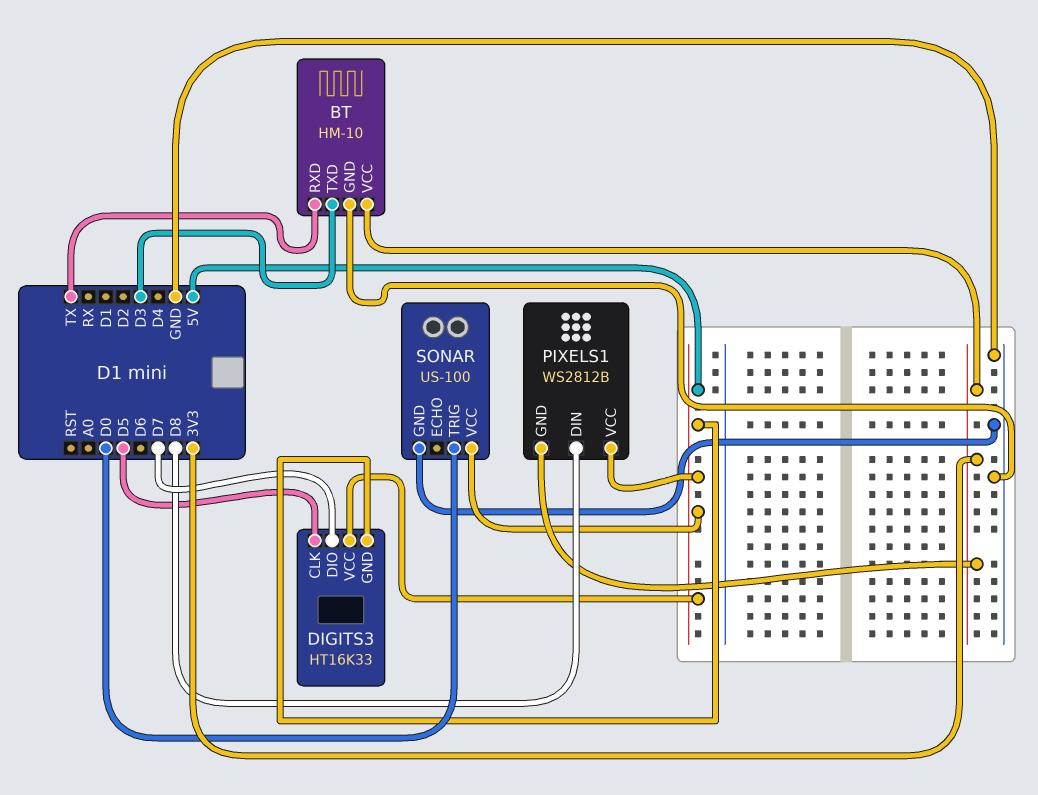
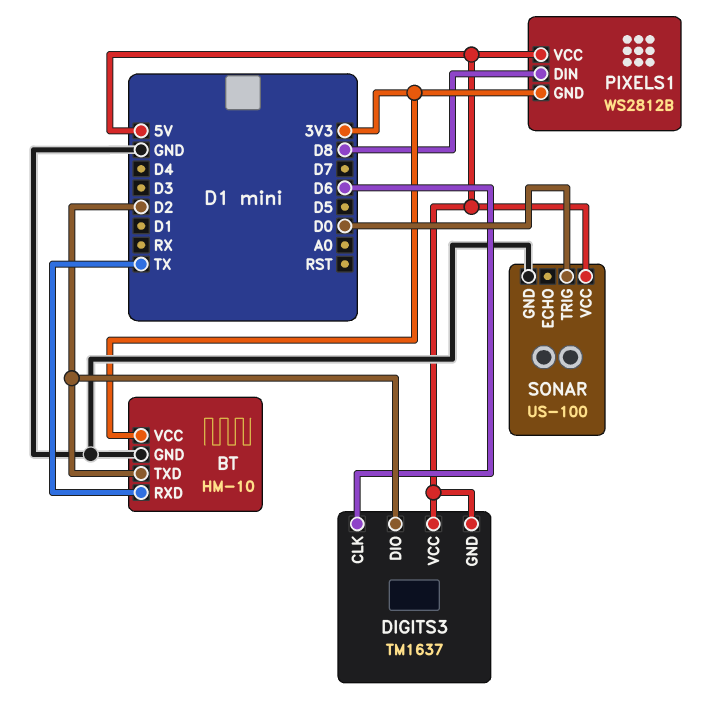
BT pin TXD: D3 -> D2
DIGITS3: HT16K33 -> TM1637
DIGITS3 pin CLK: D5 -> D6
DIGITS3 pin DIO: D7 -> D2

